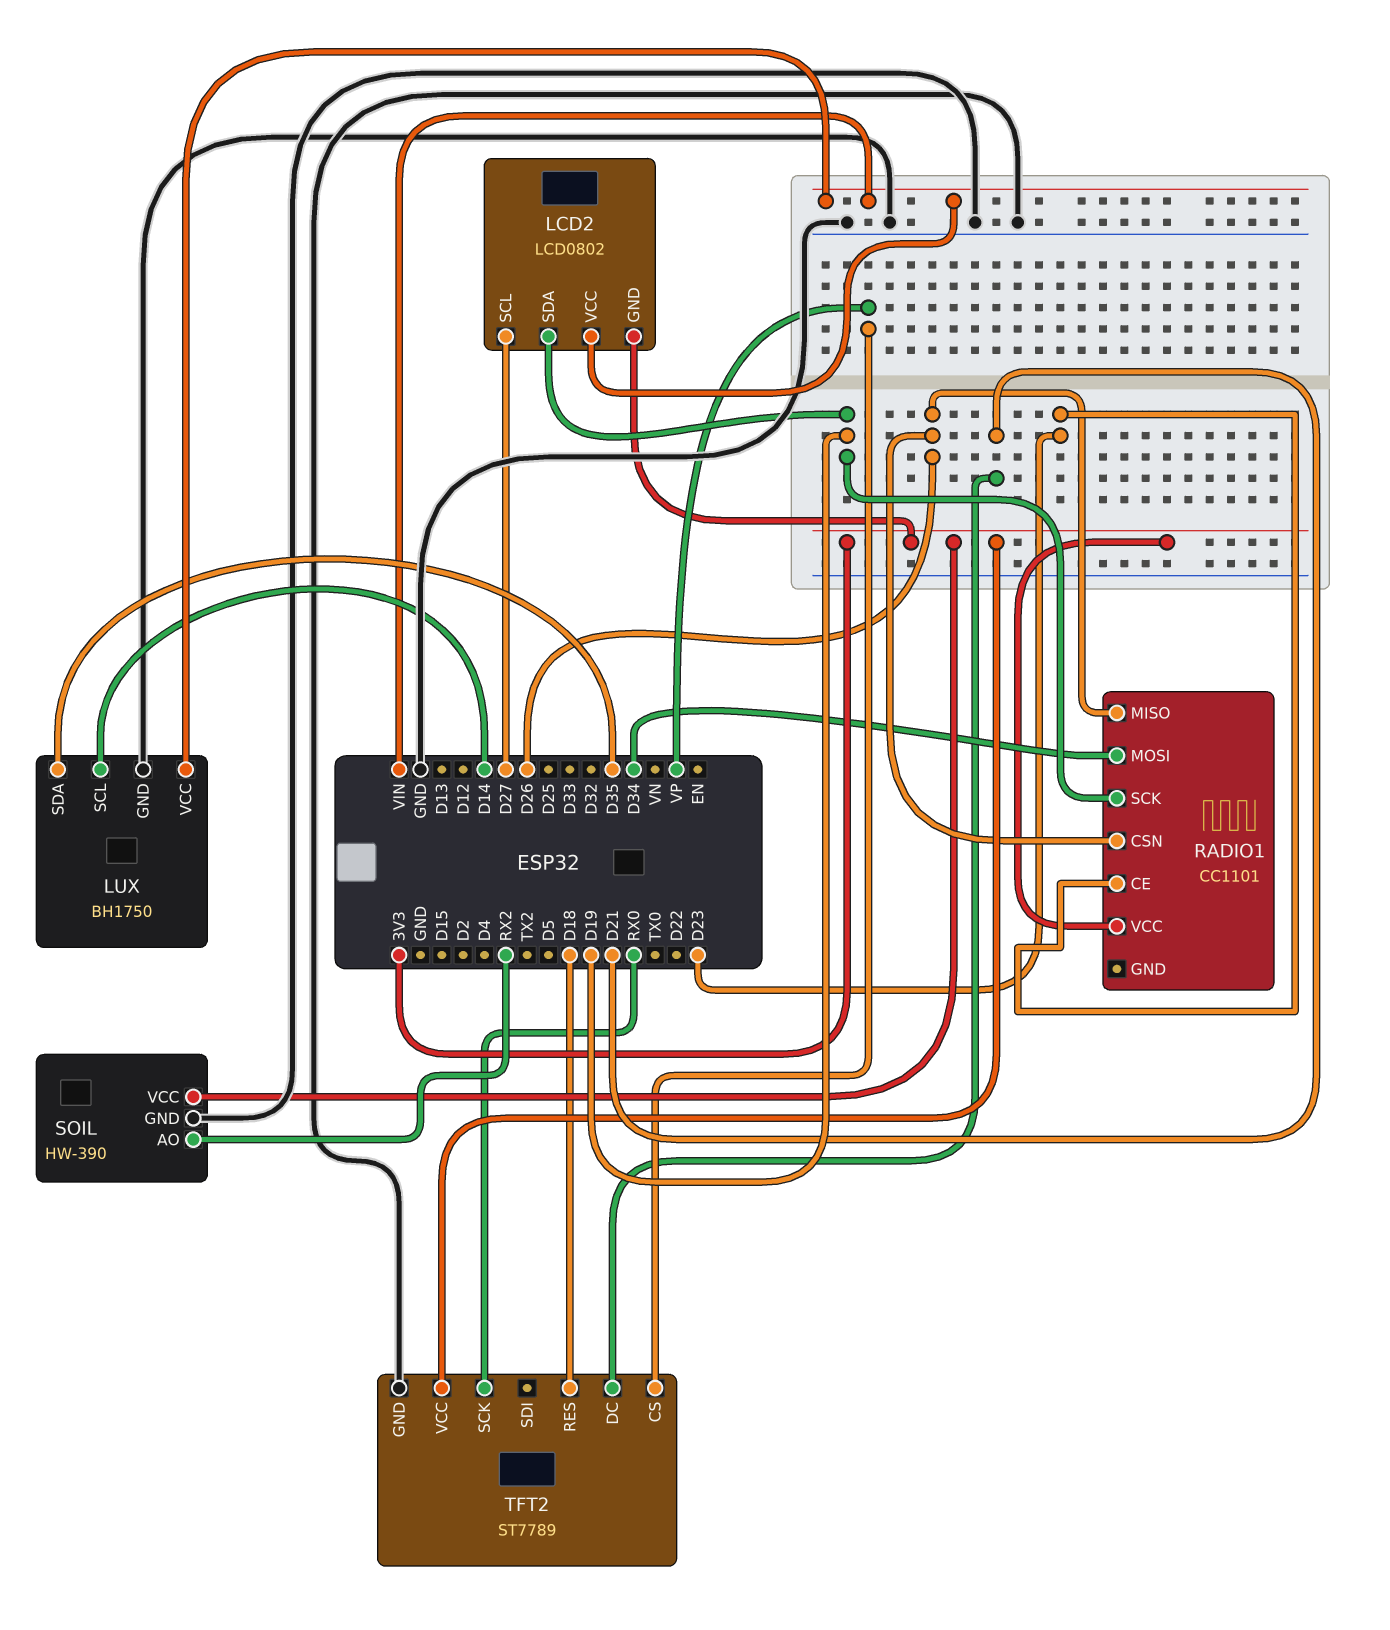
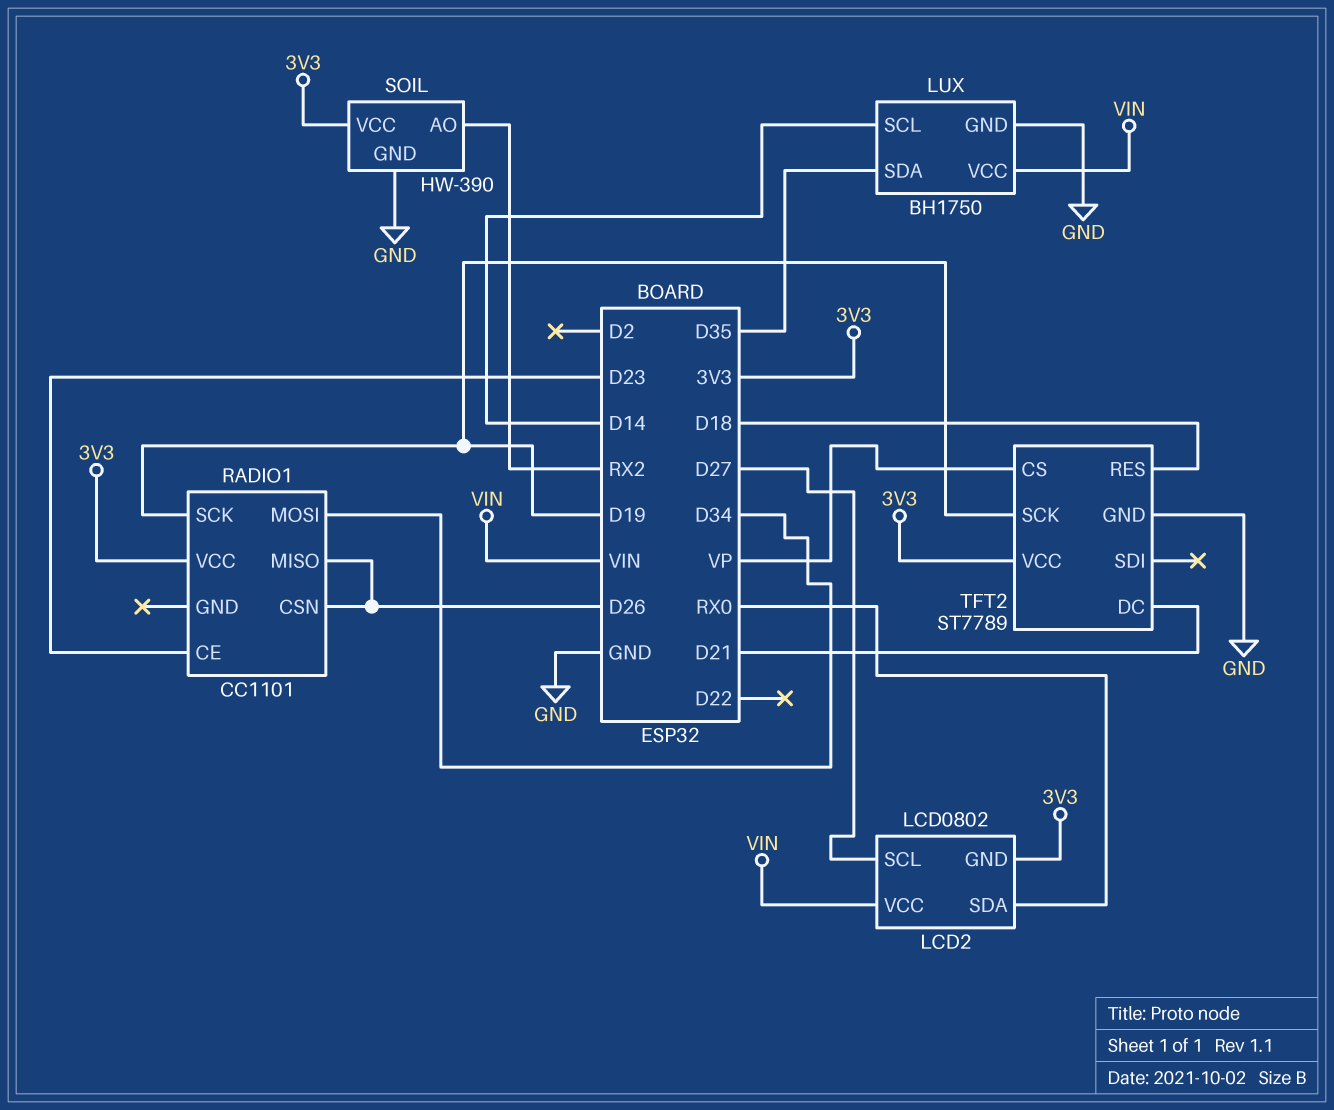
LCD2 pin SDA: D19 -> RX0
TFT2 pin SCK: RX0 -> D19

